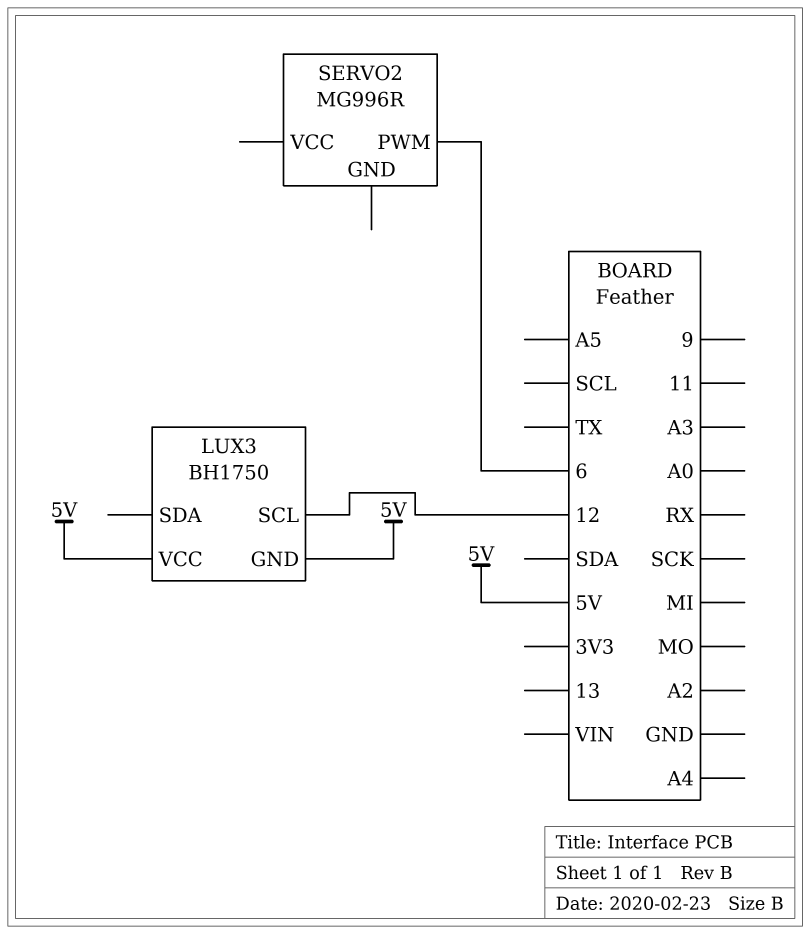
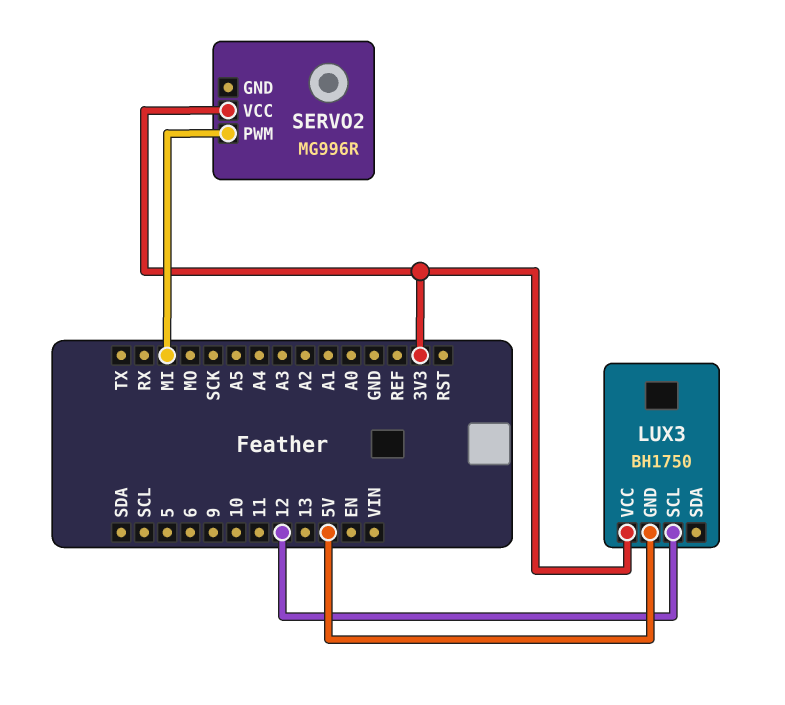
LUX3 pin VCC: 5V -> 3V3
SERVO2 pin PWM: 6 -> MI
SERVO2 pin VCC: none -> 3V3

